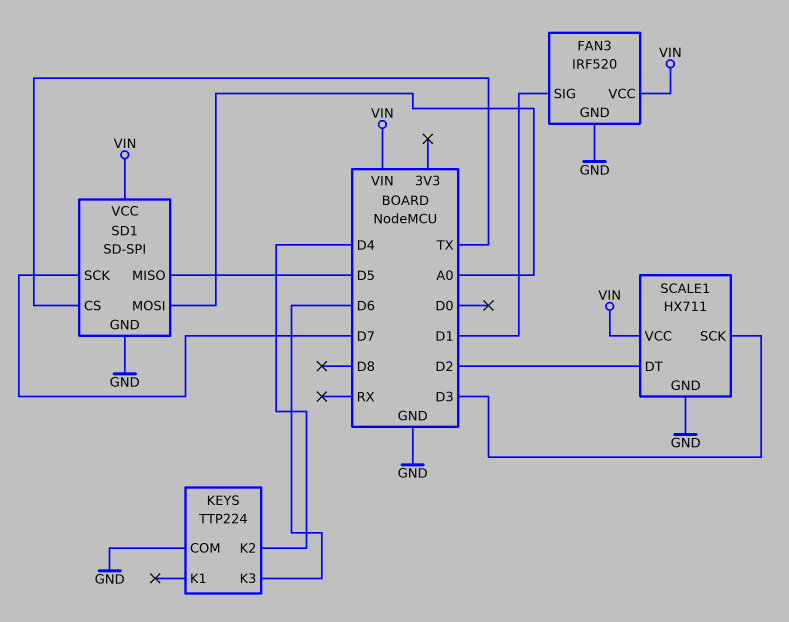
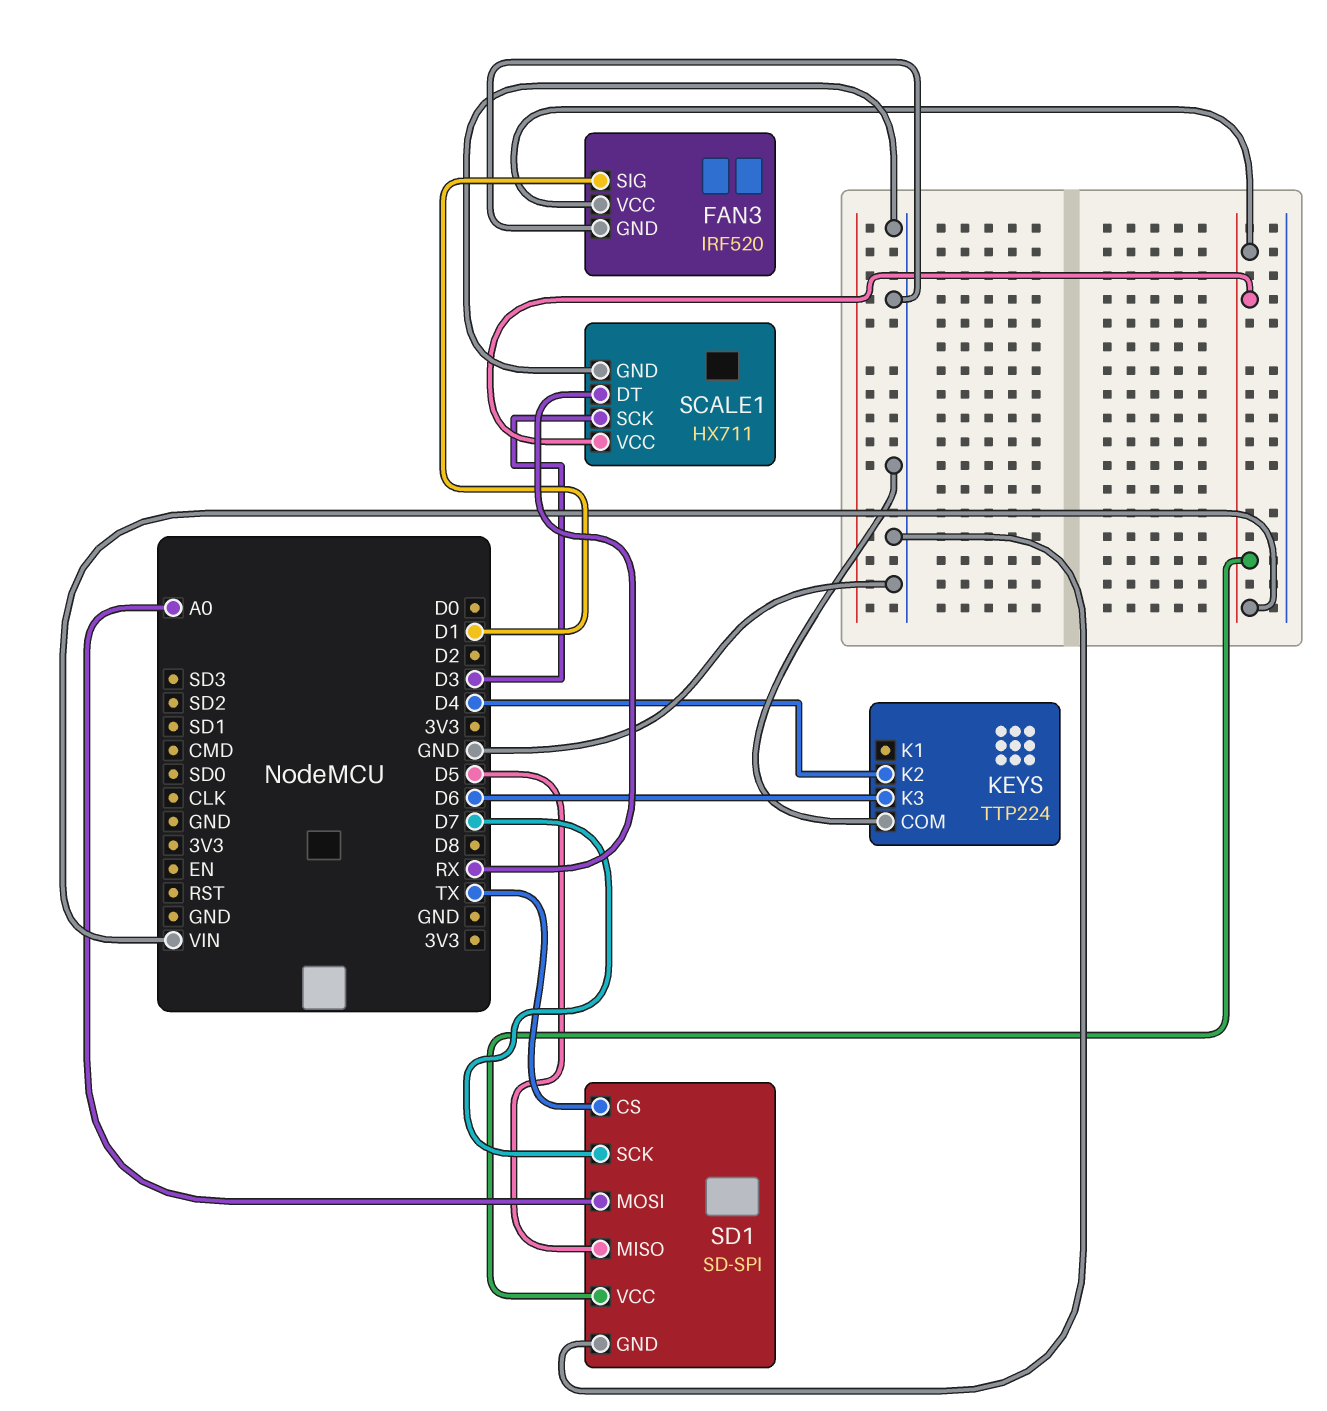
SCALE1 pin DT: D2 -> RX

